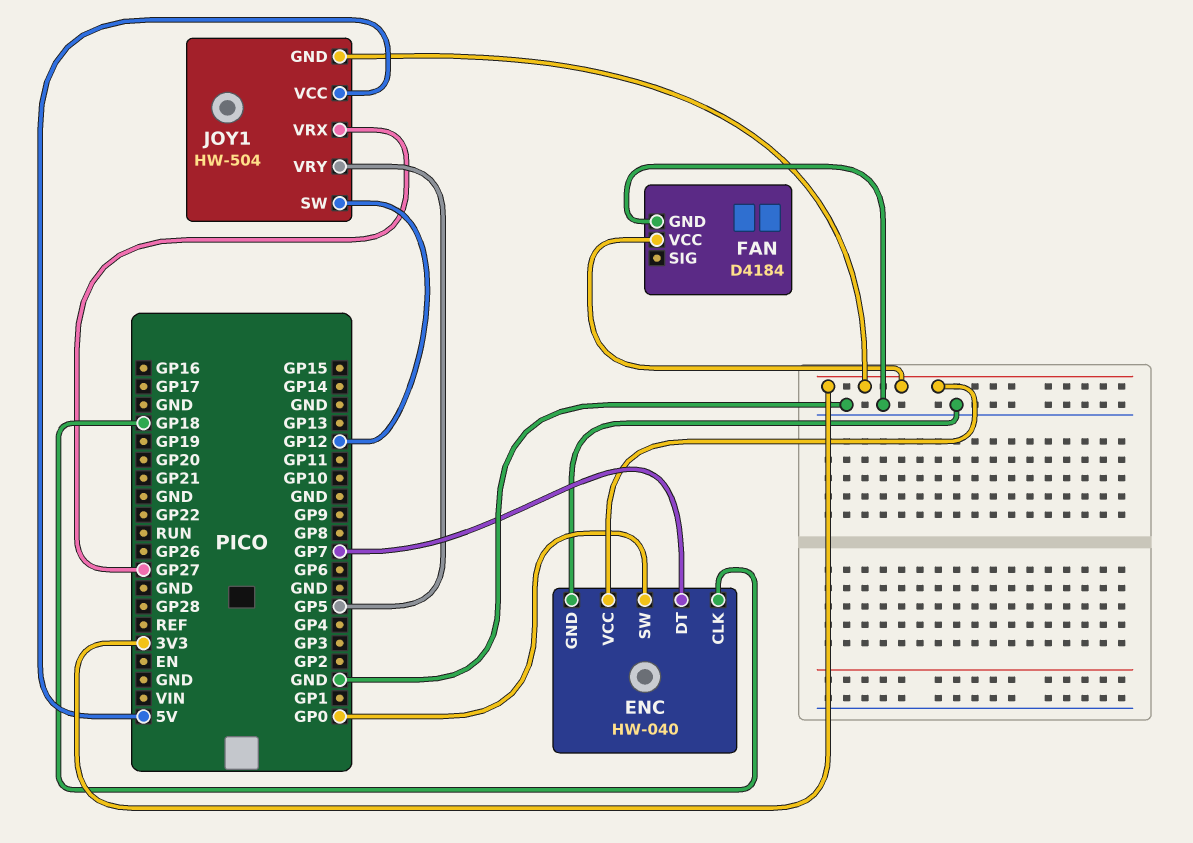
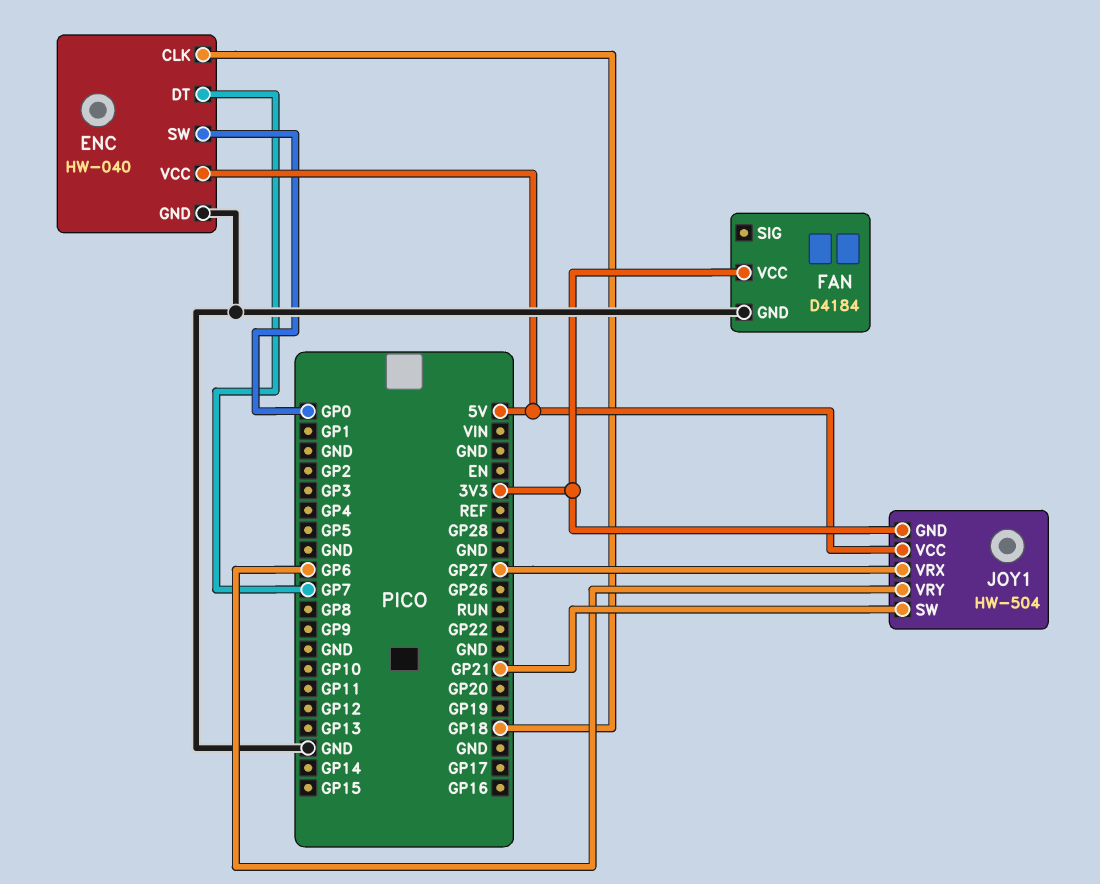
ENC pin VCC: 3V3 -> 5V
JOY1 pin SW: GP12 -> GP21
JOY1 pin VRY: GP5 -> GP6

